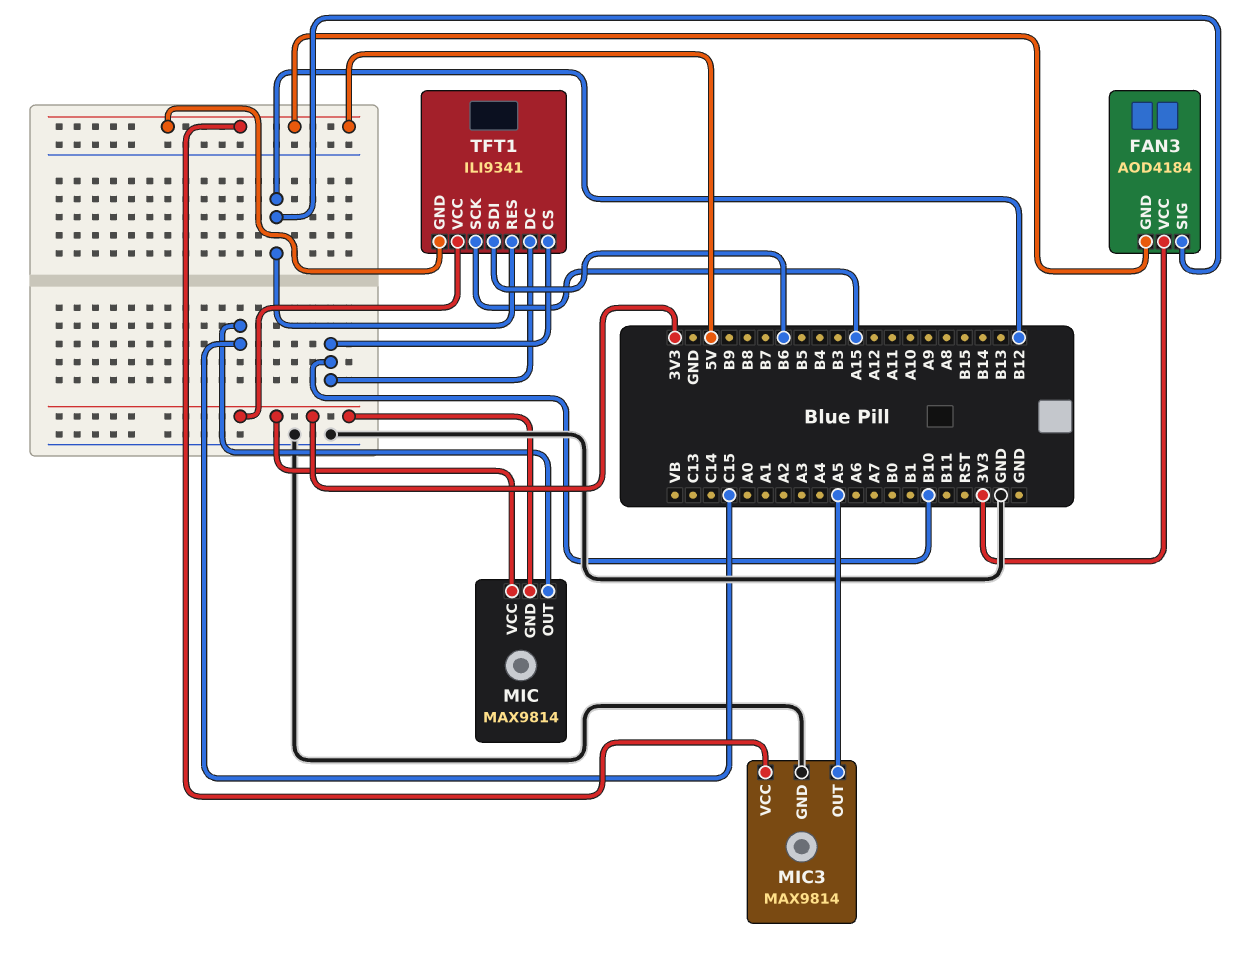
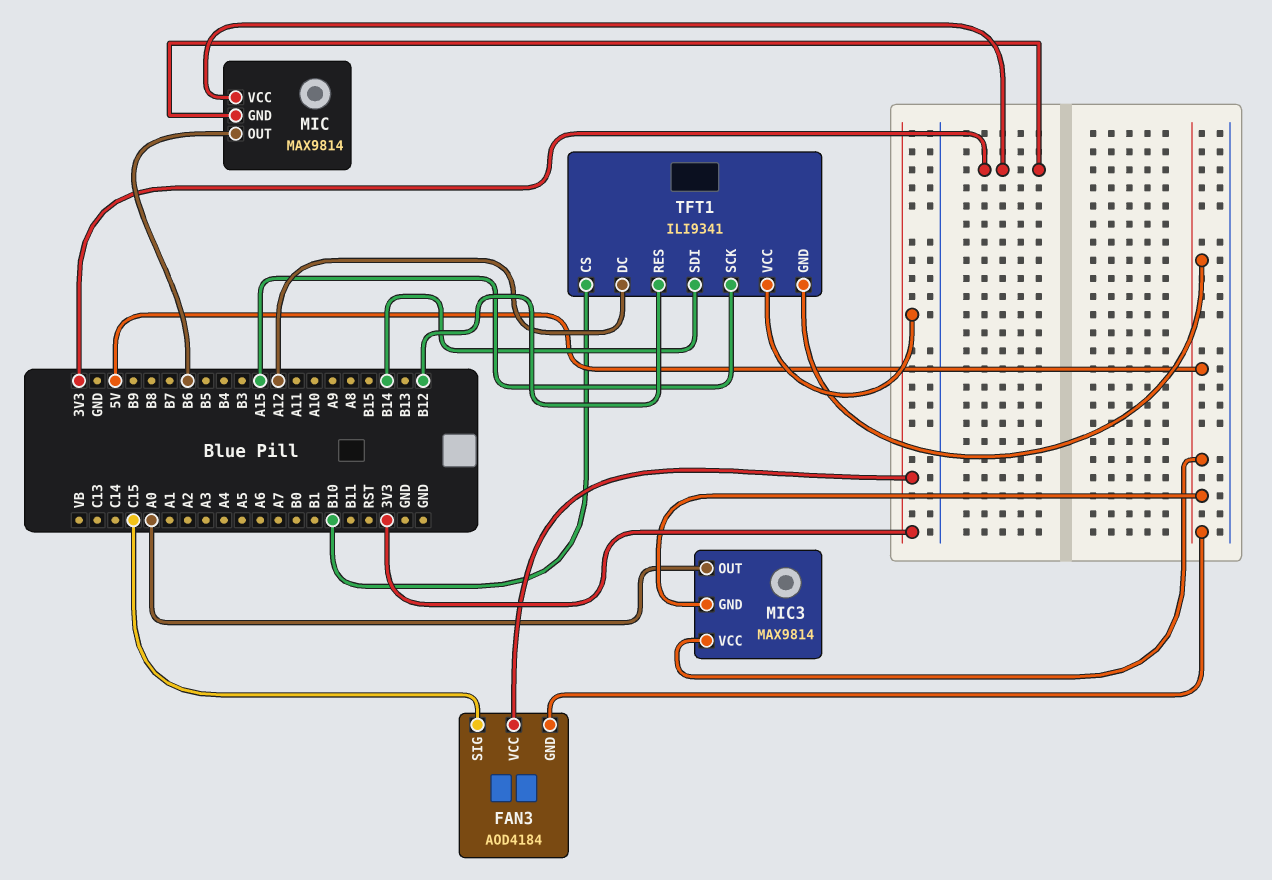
FAN3 pin SIG: B12 -> C15
MIC pin OUT: C15 -> B6
MIC3 pin GND: GND -> 5V
MIC3 pin OUT: A5 -> A0
TFT1 pin DC: B10 -> A12
TFT1 pin SDI: B6 -> B14

